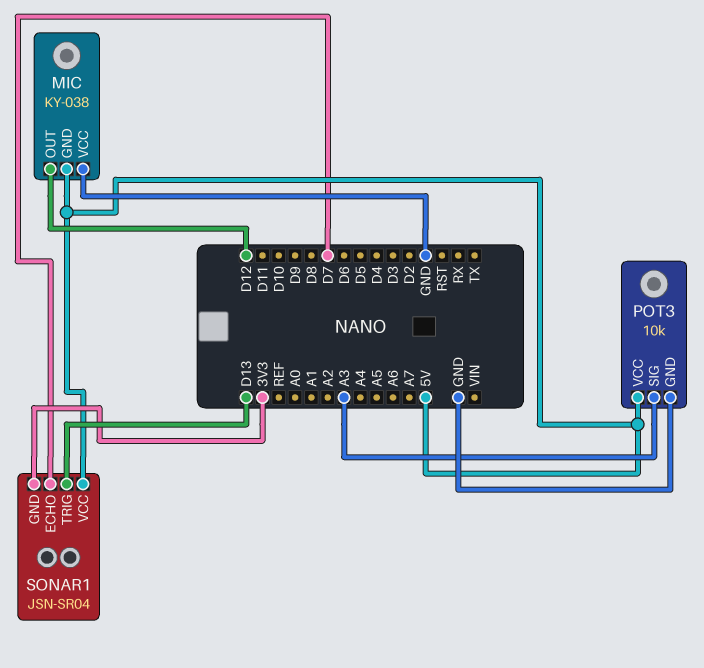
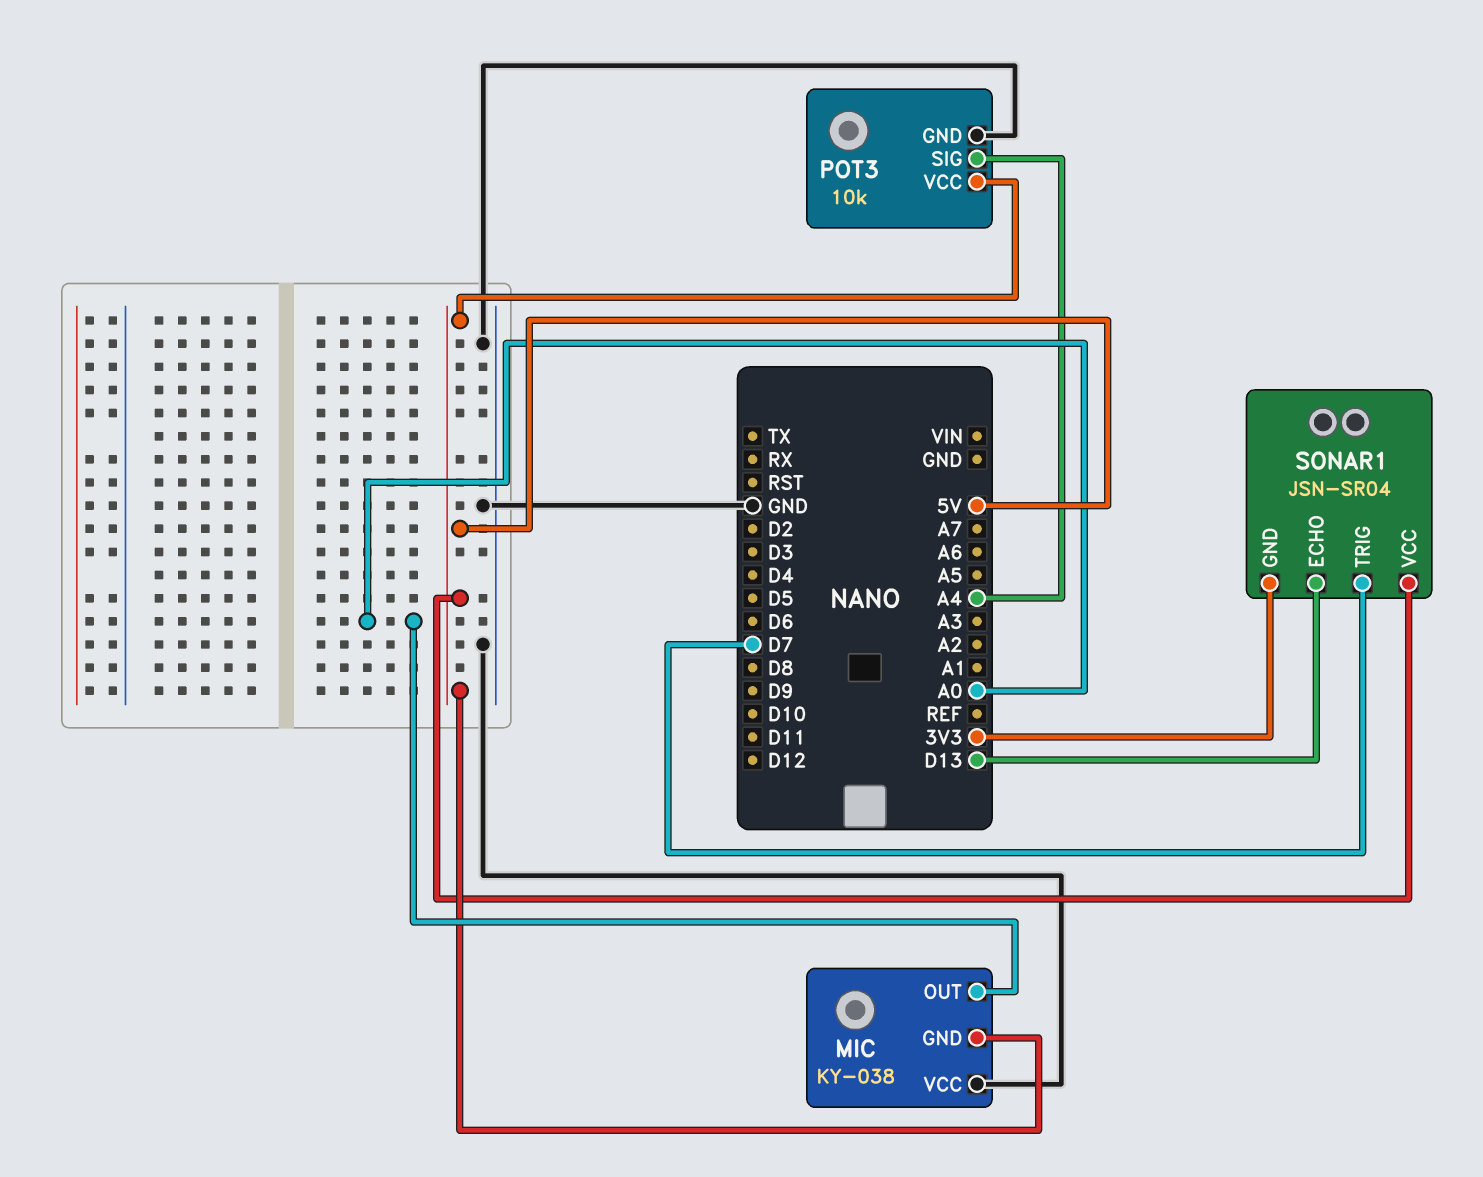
MIC pin OUT: D12 -> A0
POT3 pin SIG: A3 -> A4
SONAR1 pin ECHO: D7 -> D13
SONAR1 pin TRIG: D13 -> D7

